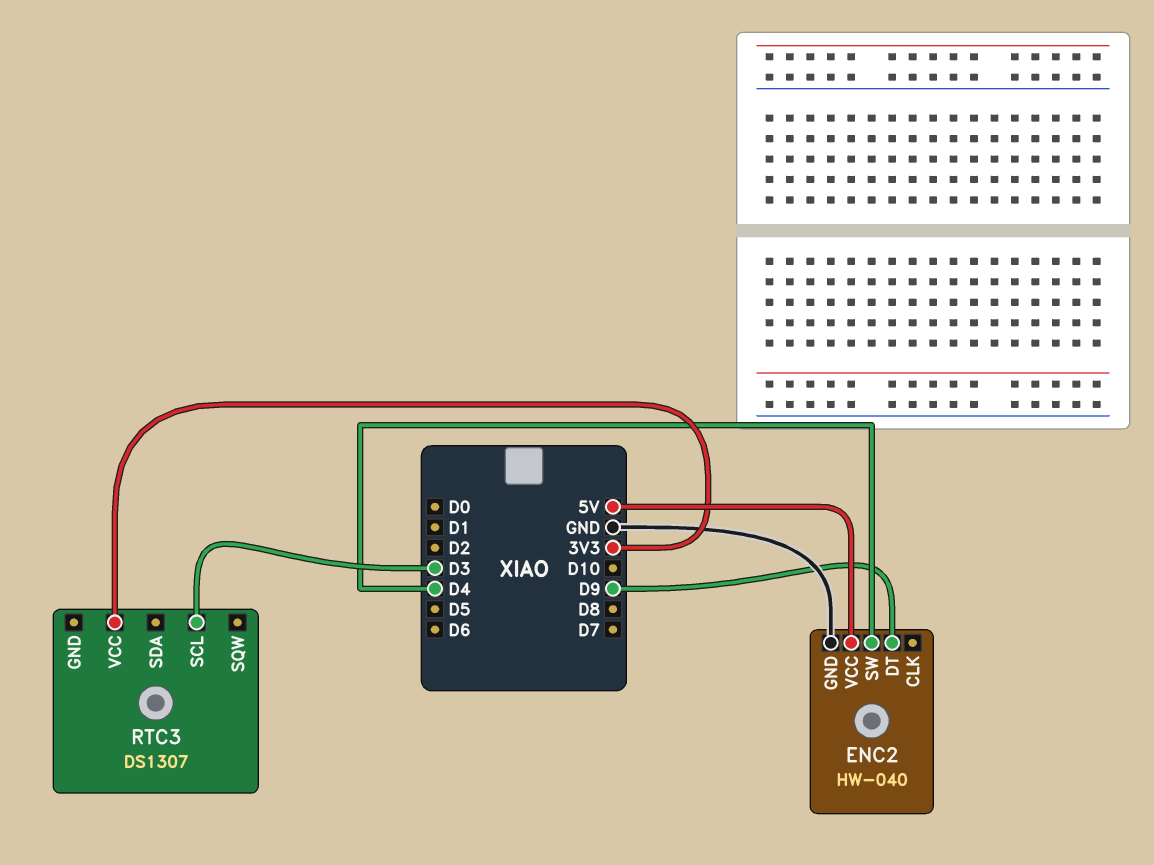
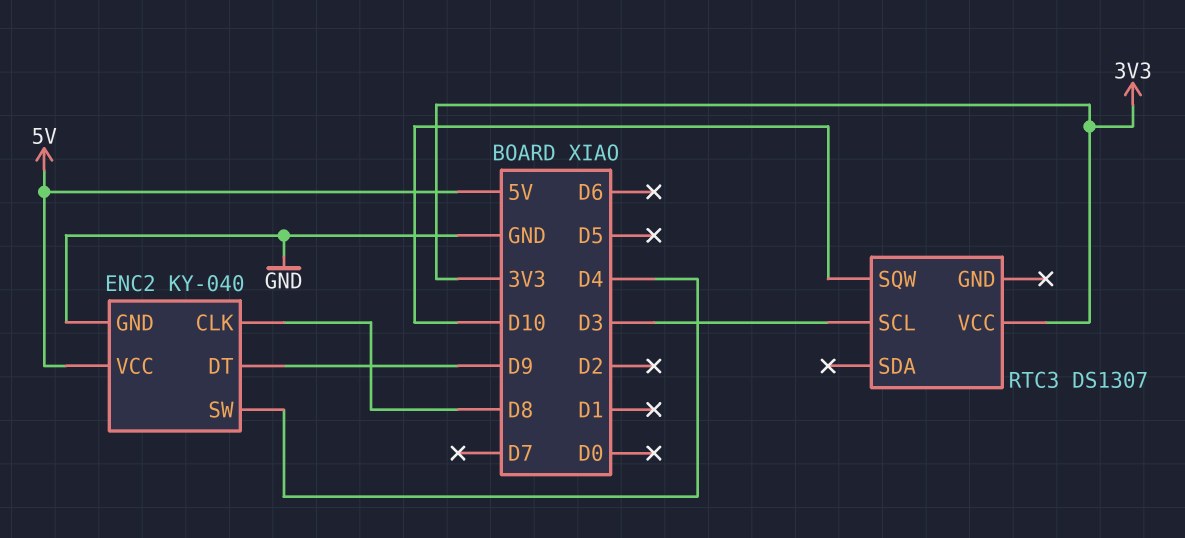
ENC2: HW-040 -> KY-040
ENC2 pin CLK: none -> D8
RTC3 pin SQW: none -> D10

